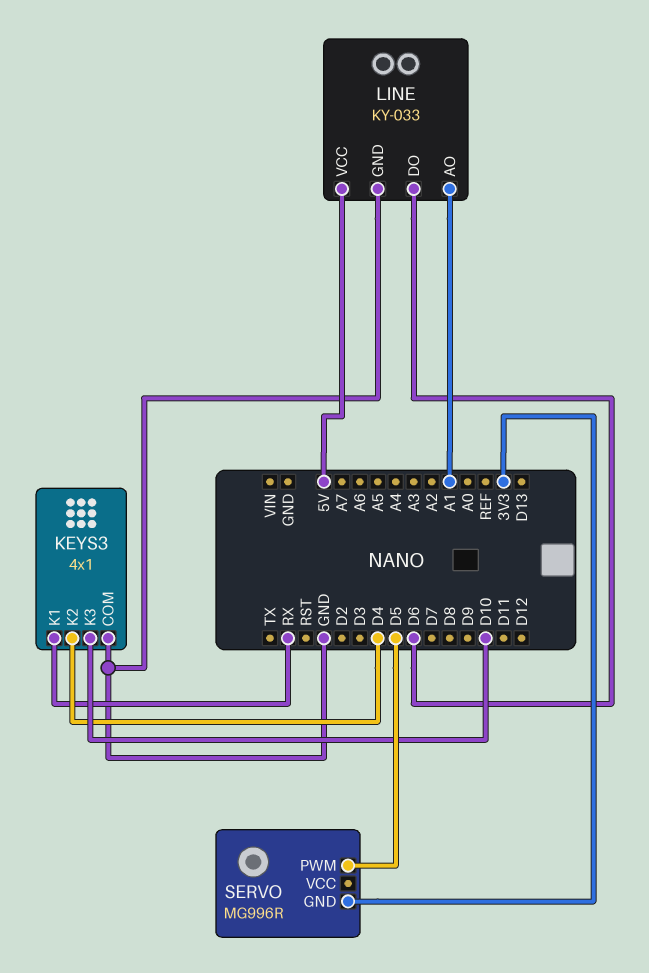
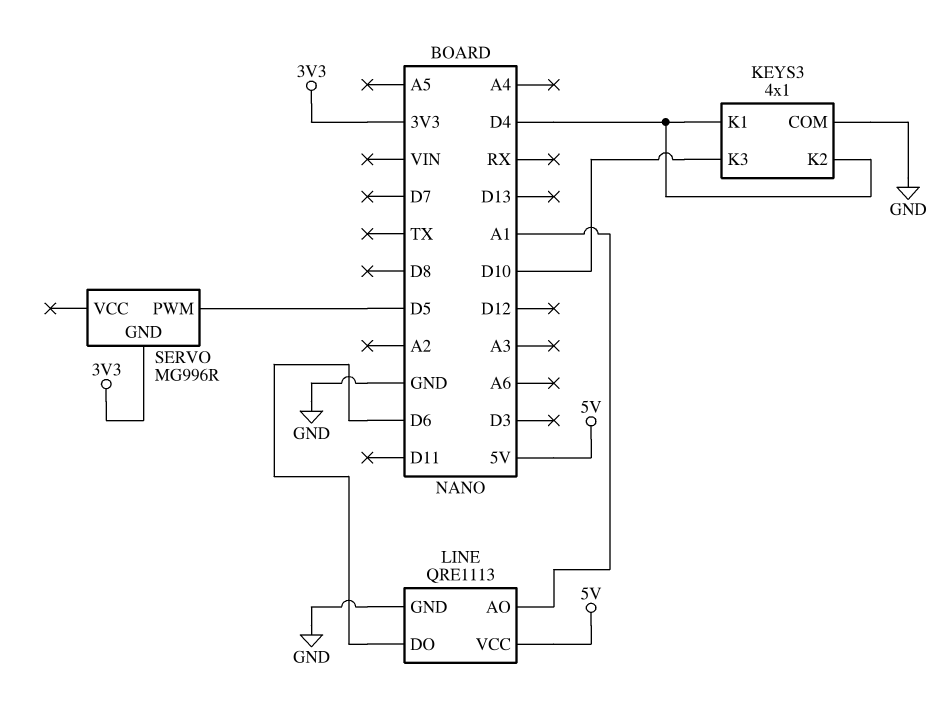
KEYS3 pin K1: RX -> D4
LINE: KY-033 -> QRE1113

